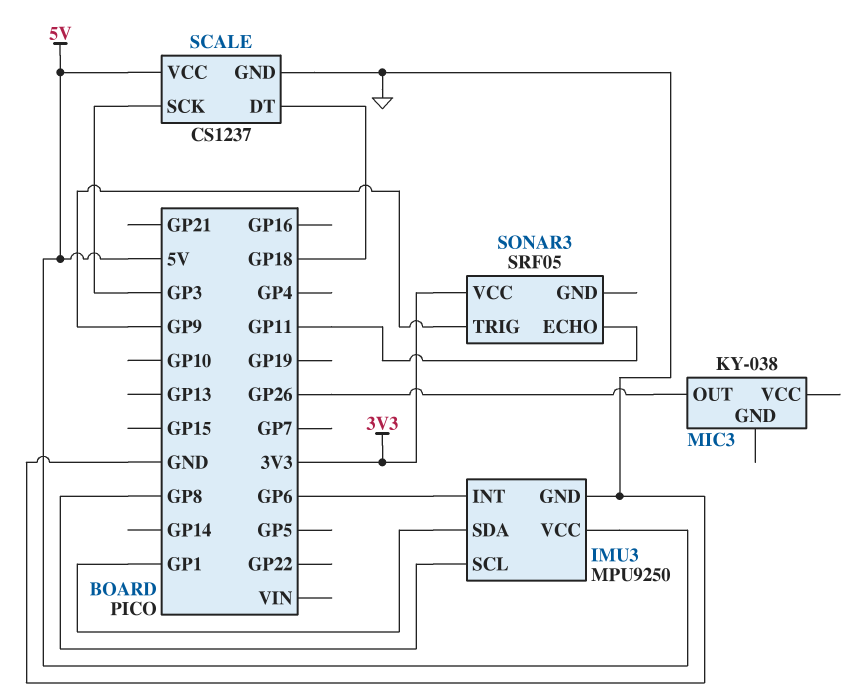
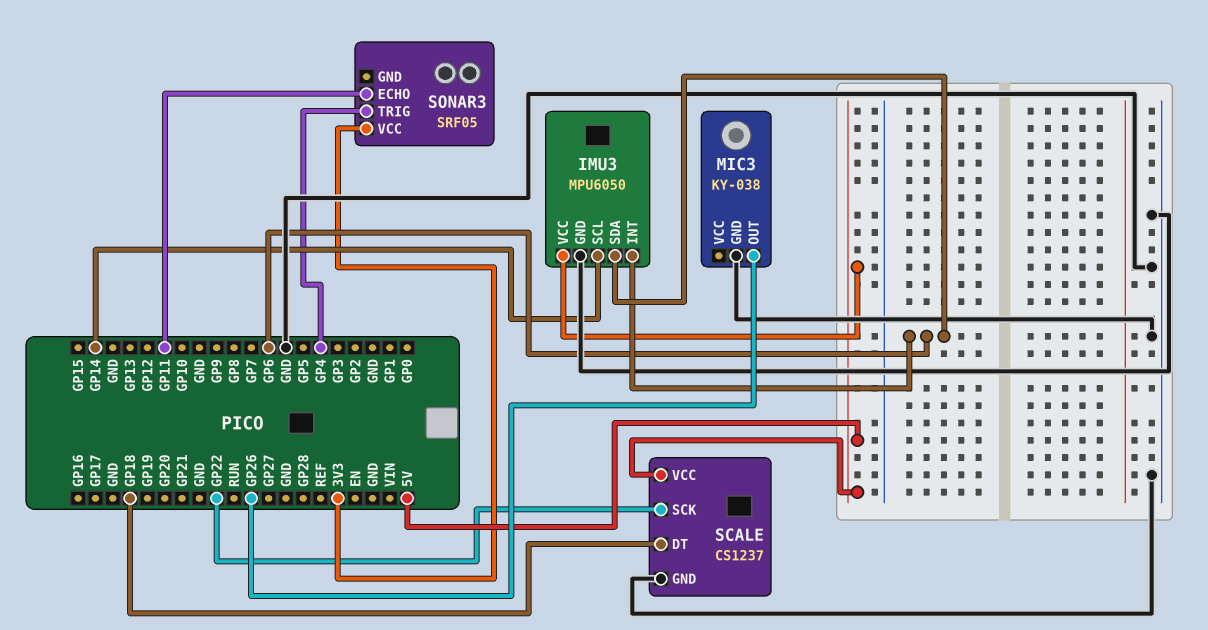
IMU3: MPU9250 -> MPU6050
IMU3 pin SCL: GP8 -> GP14
IMU3 pin SDA: GP1 -> GP6
MIC3 pin GND: none -> GND
SCALE pin SCK: GP3 -> GP22
SONAR3 pin TRIG: GP9 -> GP4

